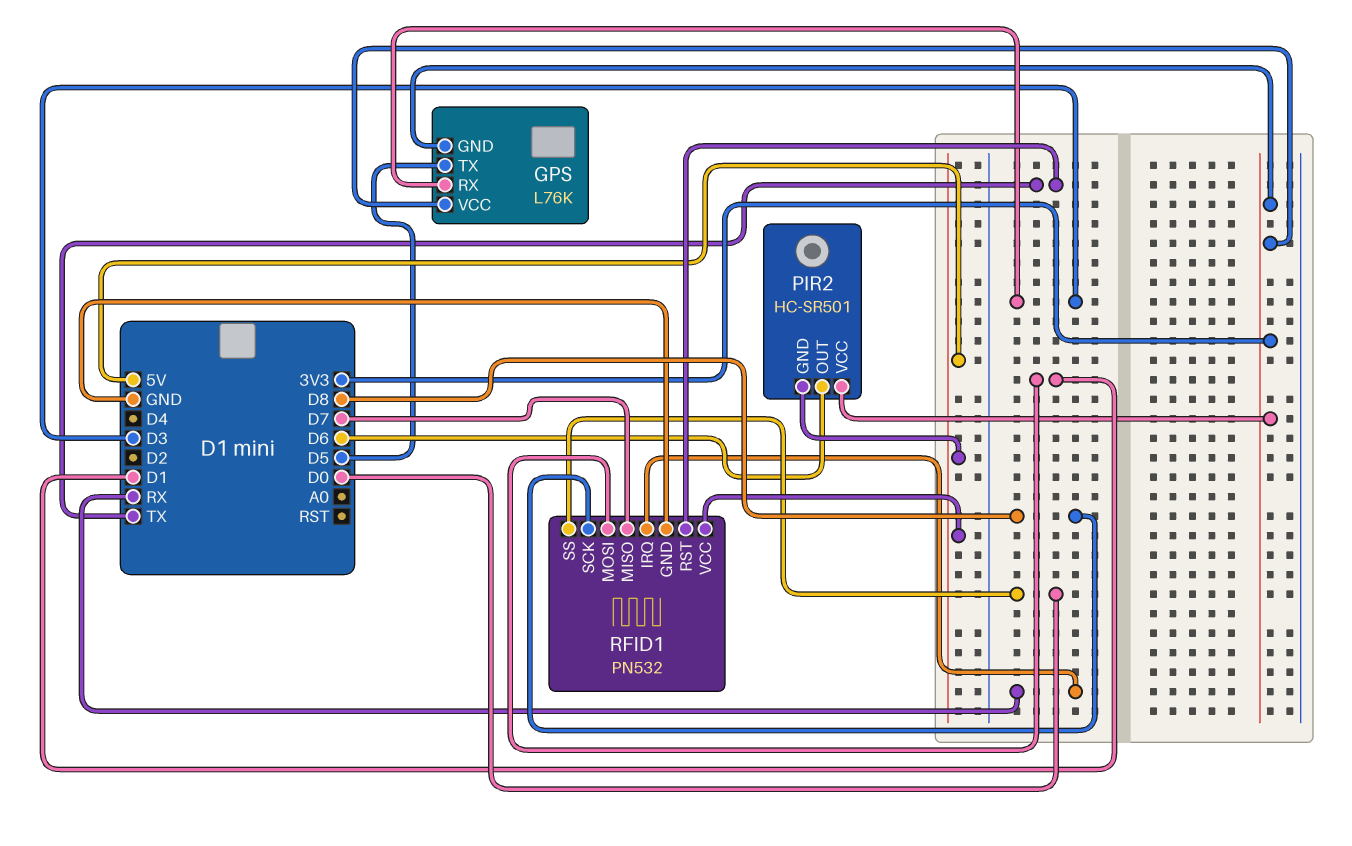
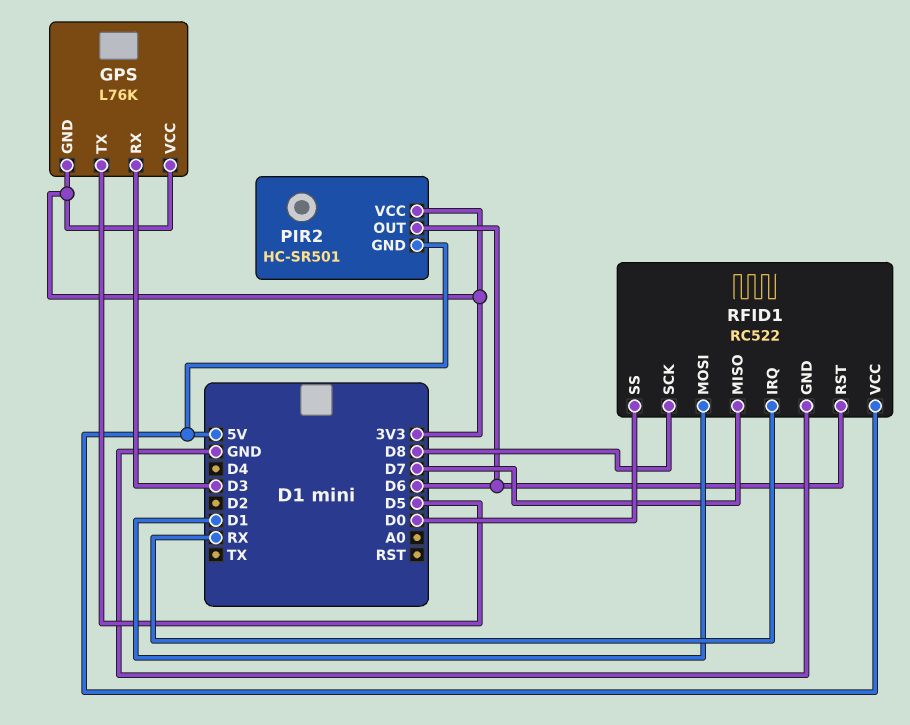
RFID1: PN532 -> RC522
RFID1 pin RST: TX -> D6

